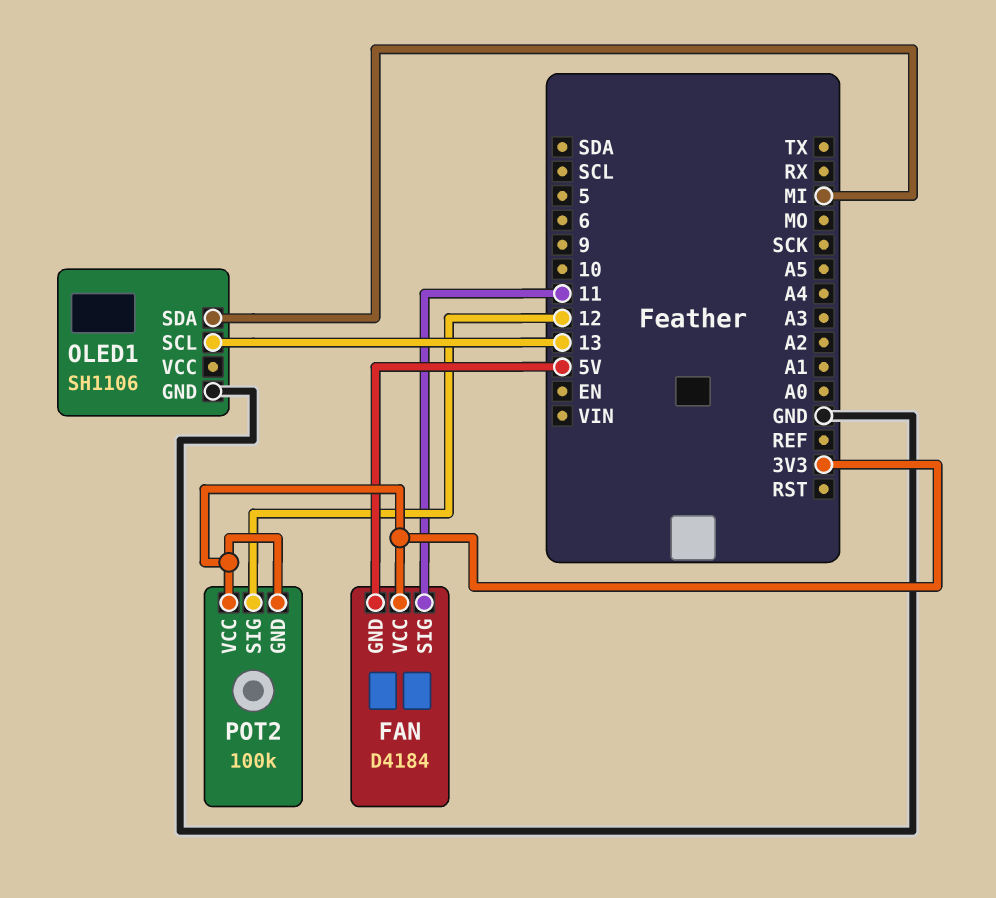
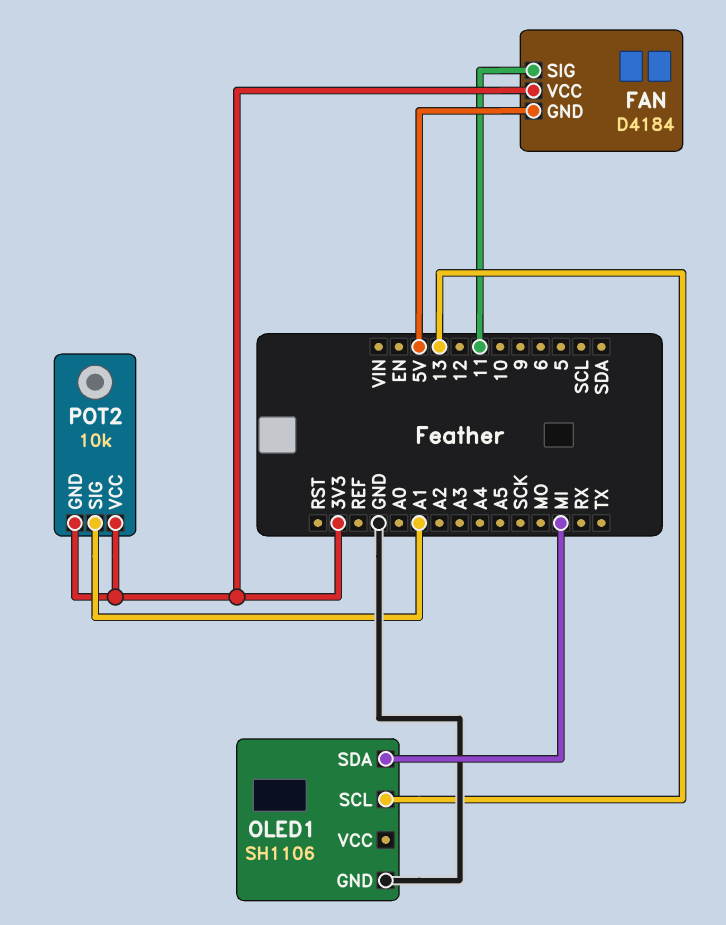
POT2: 100k -> 10k
POT2 pin SIG: 12 -> A1

